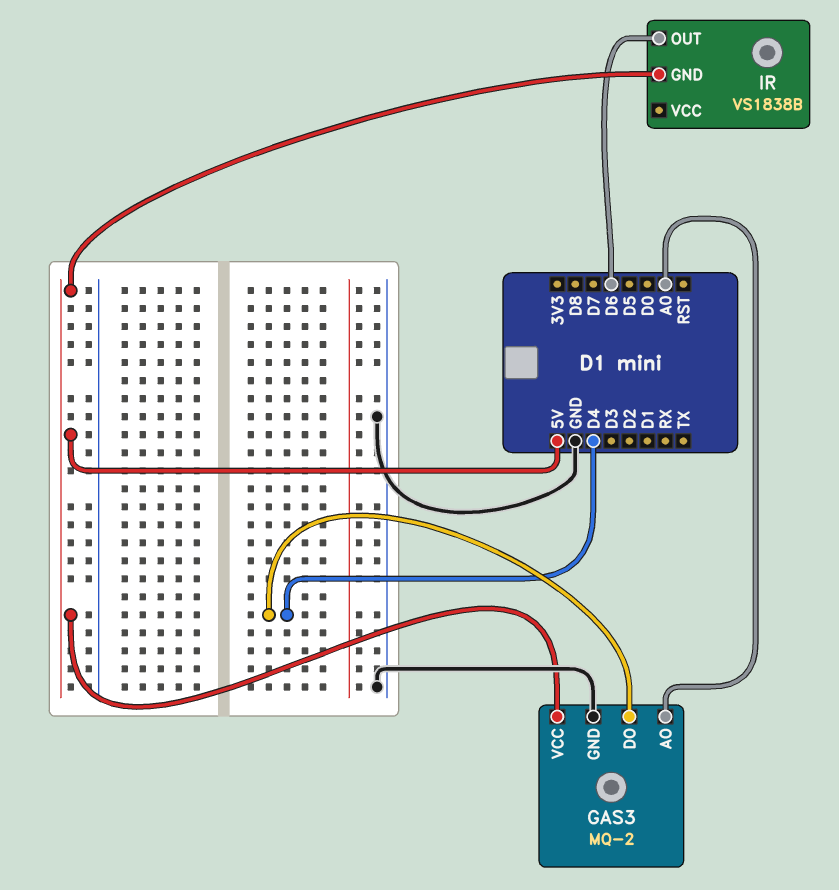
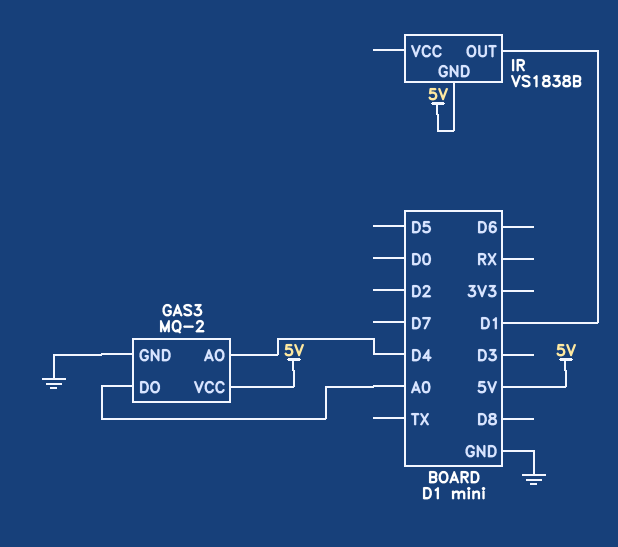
GAS3 pin AO: A0 -> D4
GAS3 pin DO: D4 -> A0
IR pin OUT: D6 -> D1

